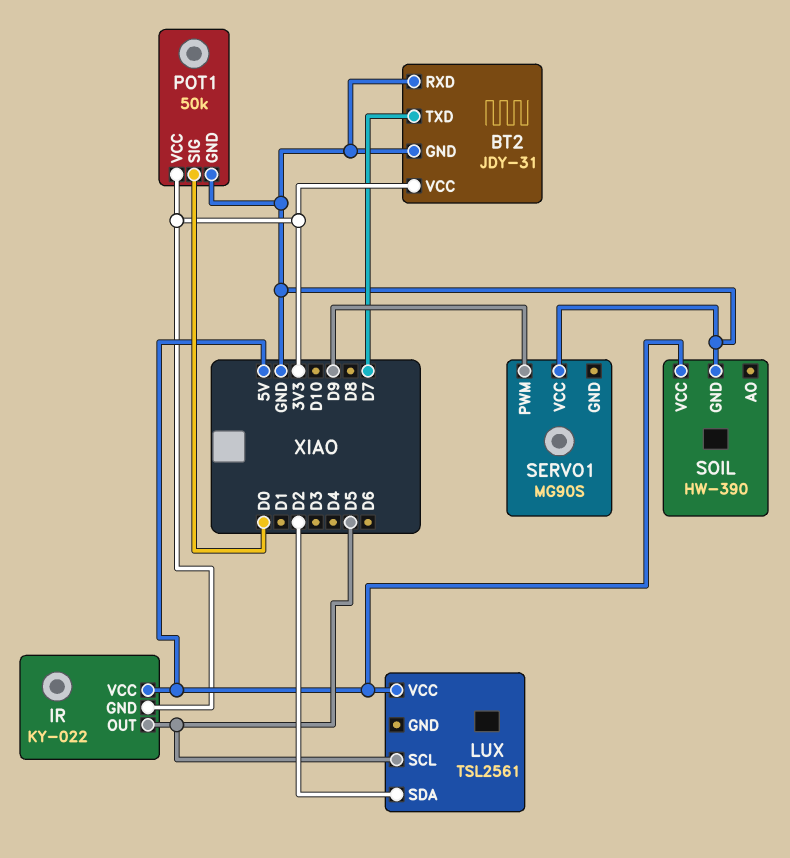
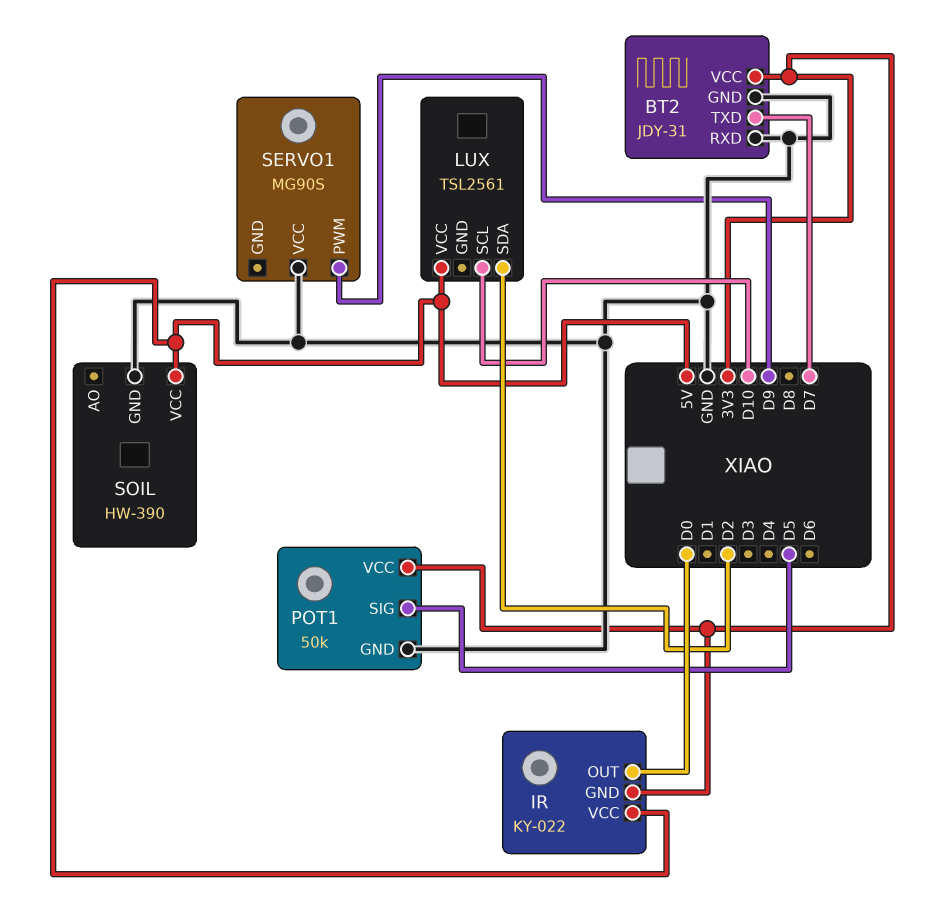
IR pin OUT: D5 -> D0
LUX pin SCL: D5 -> D10
POT1 pin SIG: D0 -> D5

